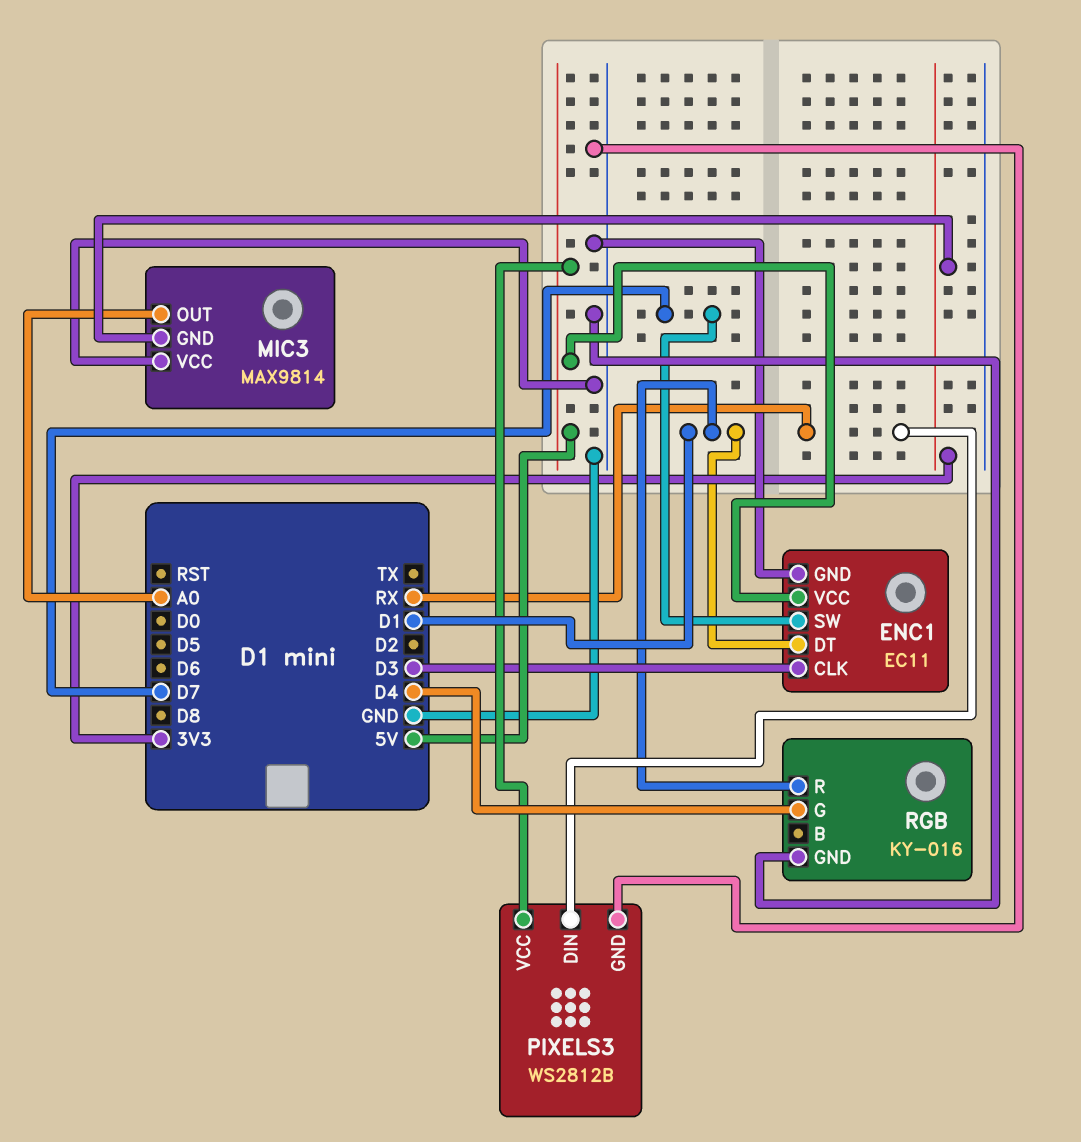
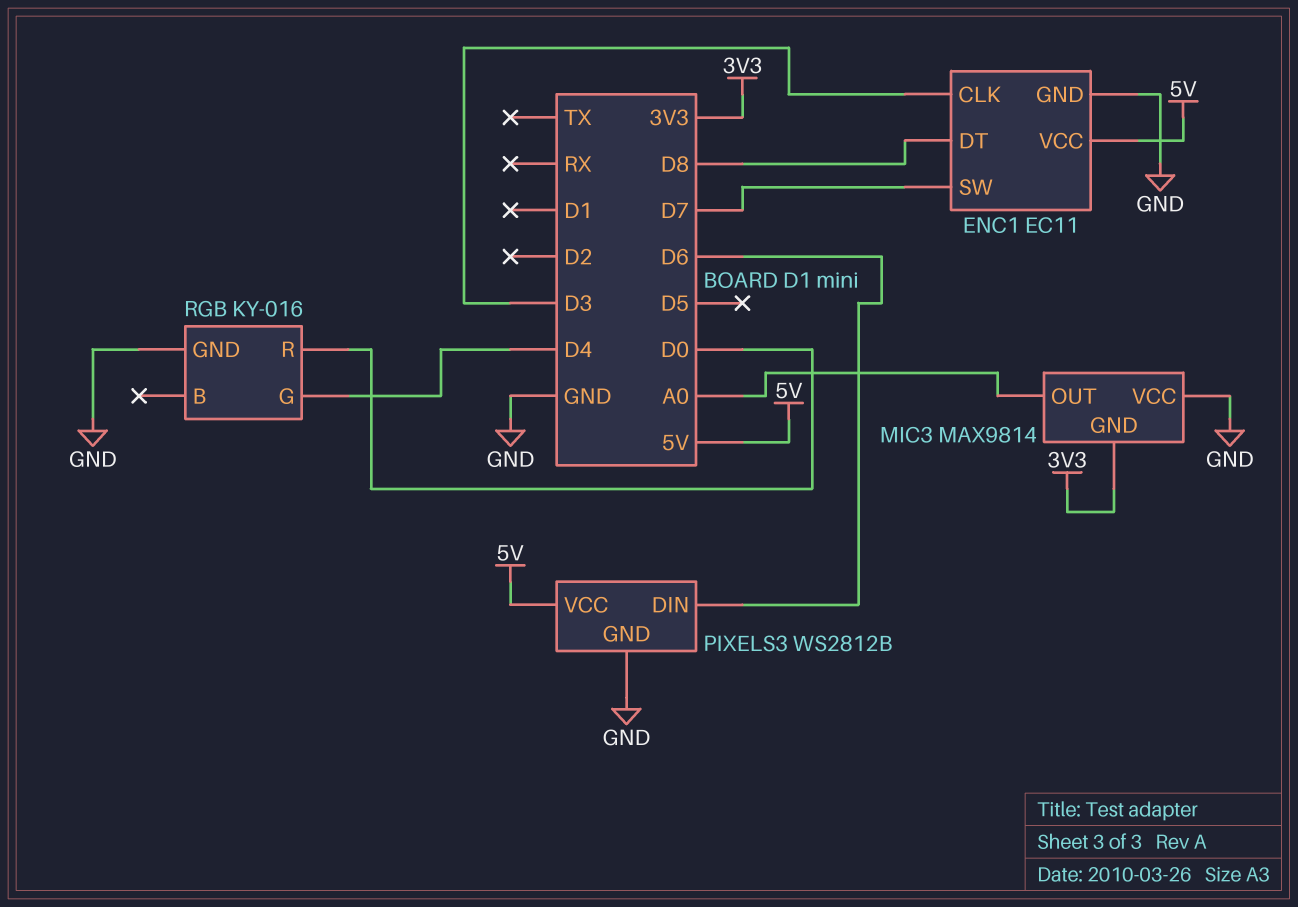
ENC1 pin DT: D1 -> D8
PIXELS3 pin DIN: RX -> D6
RGB pin R: D1 -> D0

